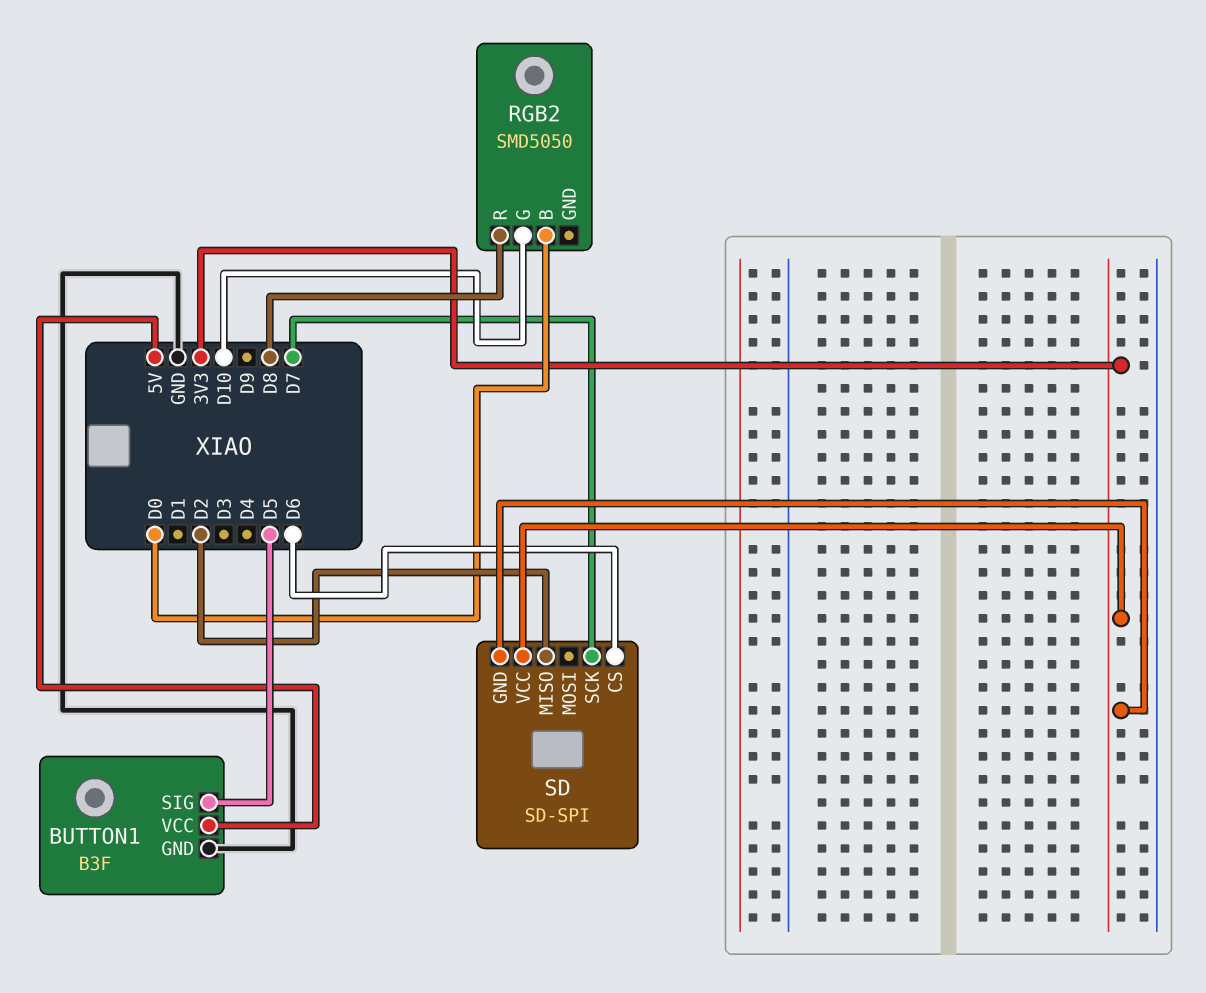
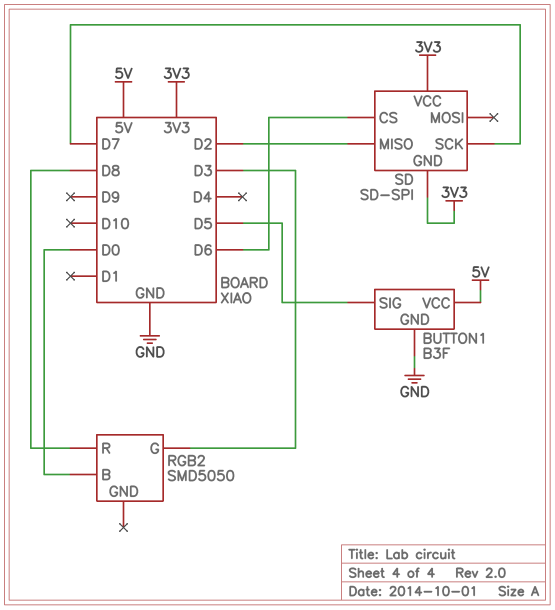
RGB2 pin G: D10 -> D3

